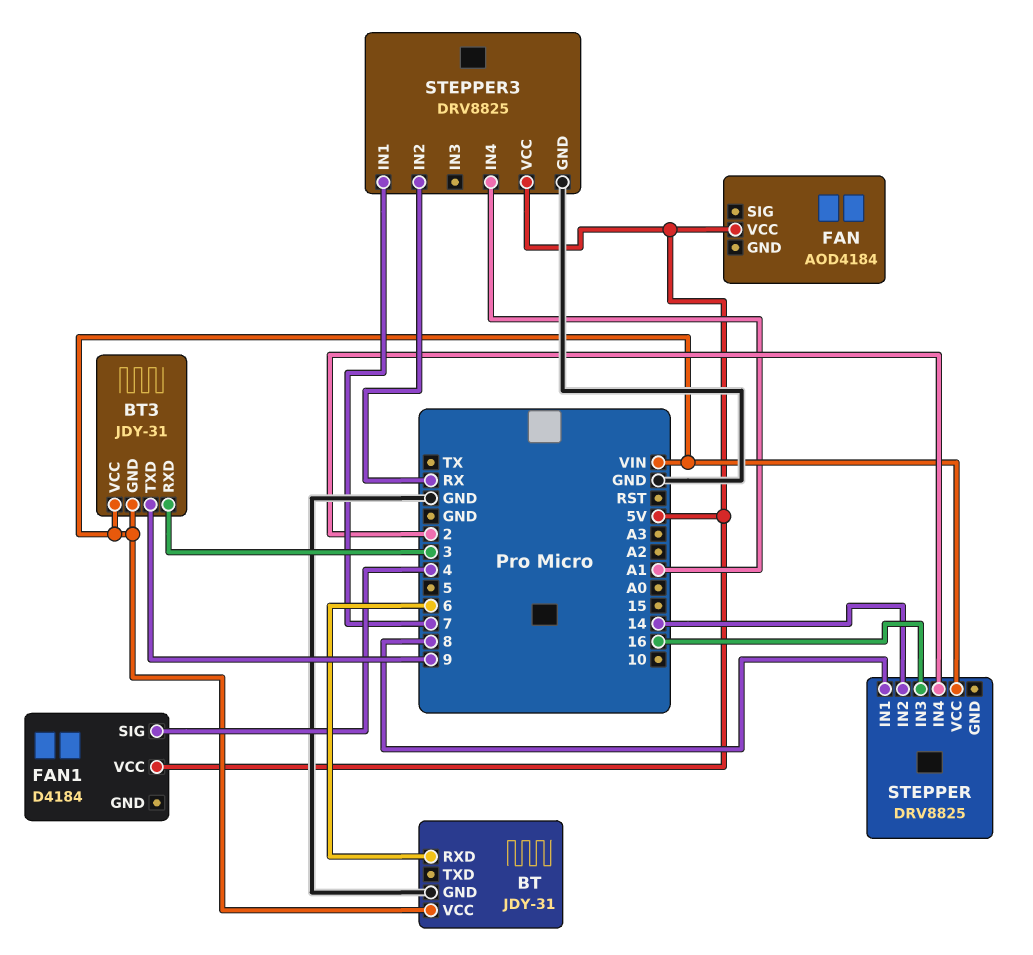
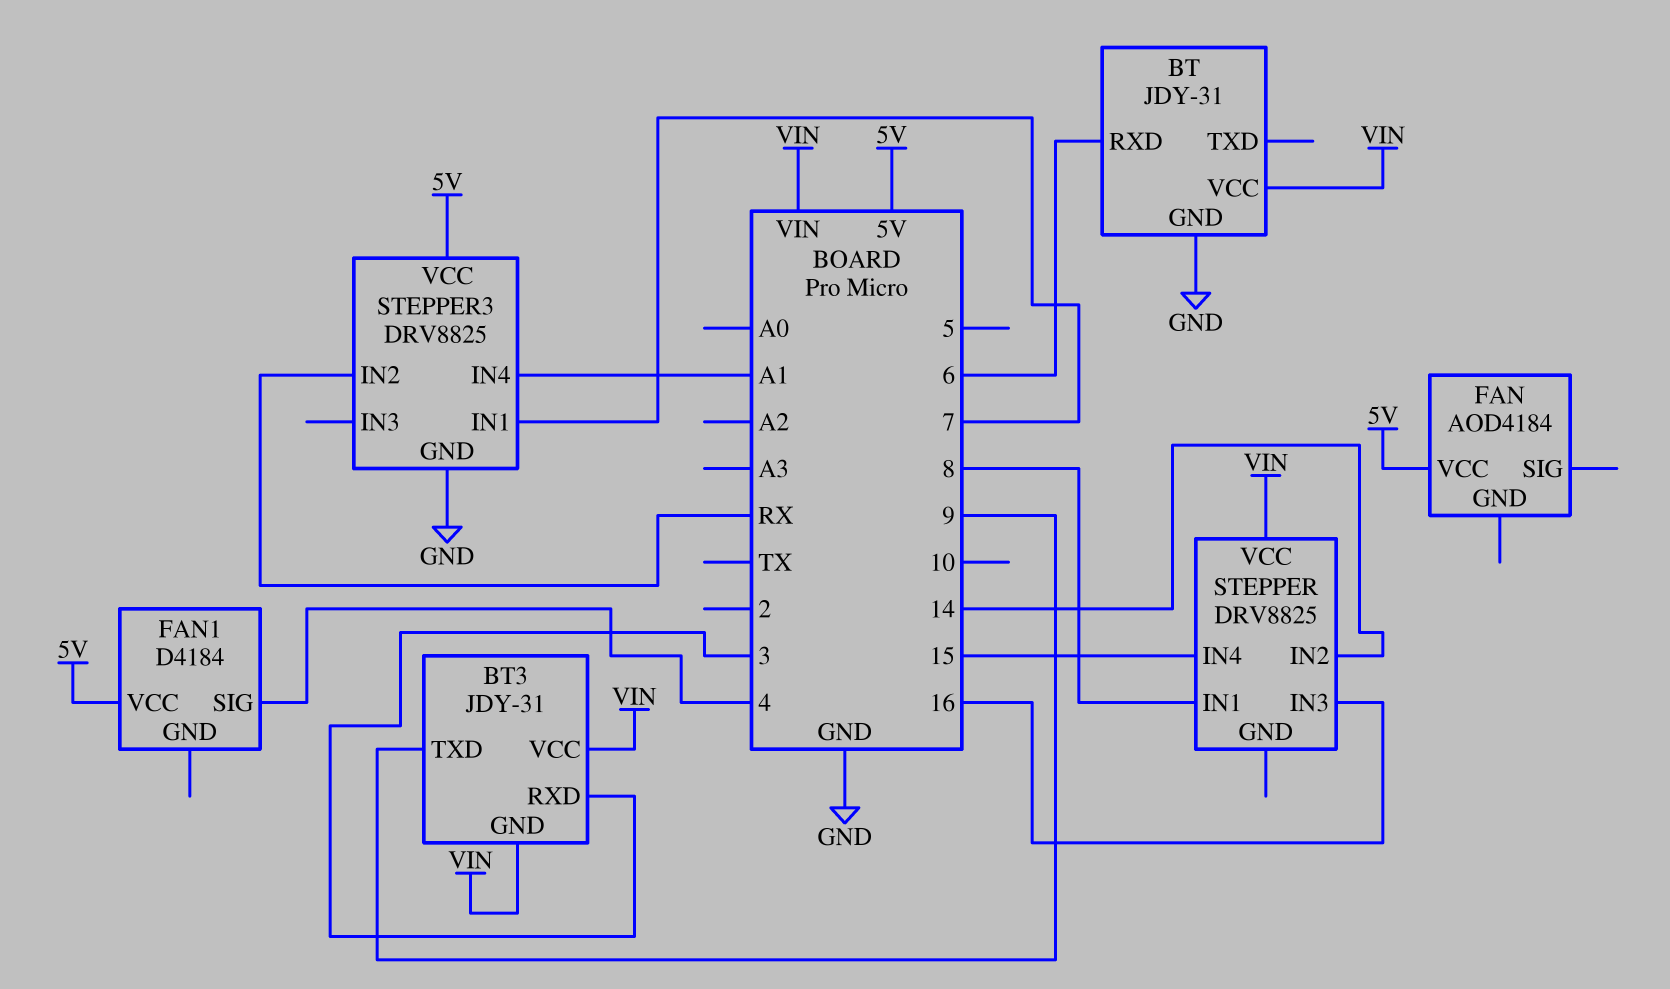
STEPPER pin IN4: 2 -> 15

